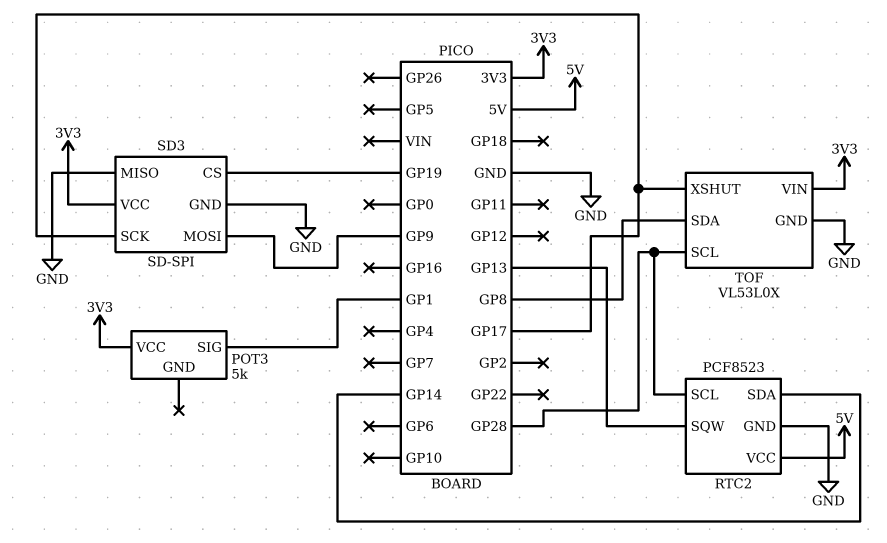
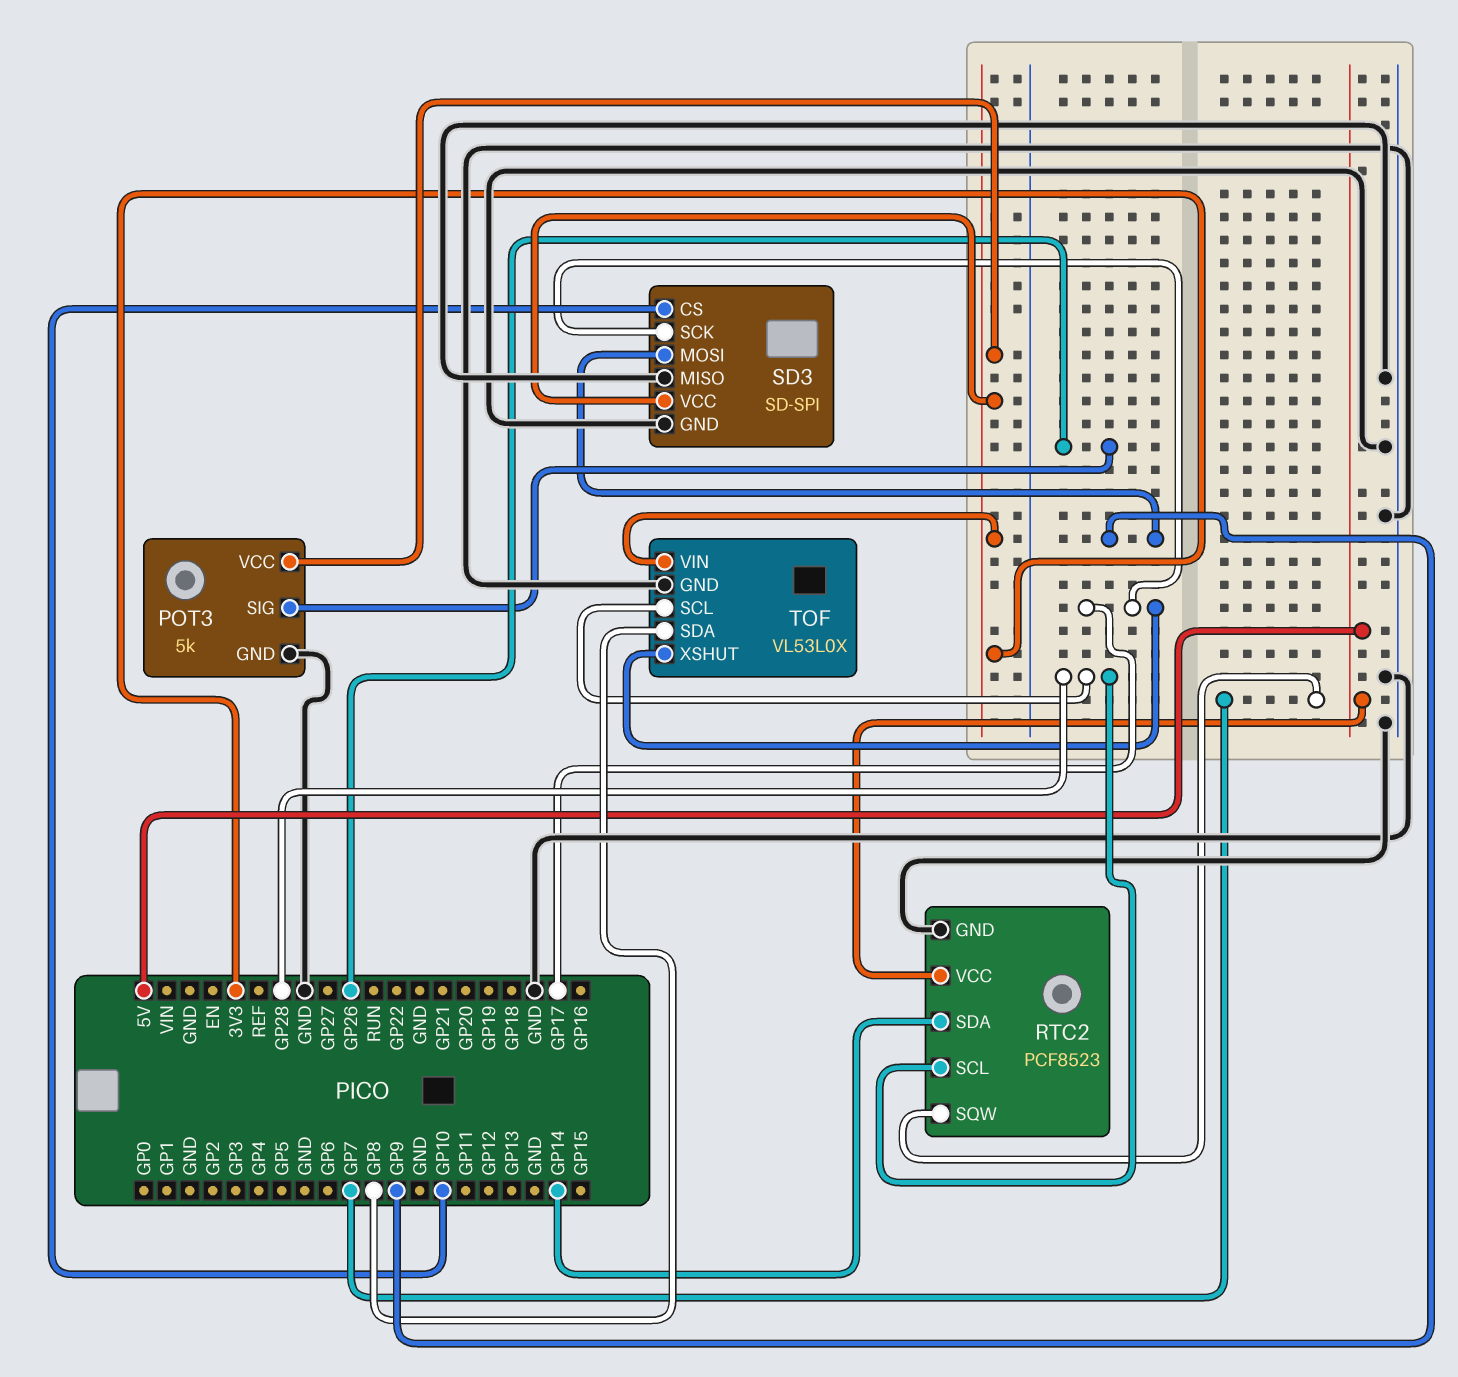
POT3 pin GND: none -> GND
POT3 pin SIG: GP1 -> GP26
RTC2 pin SQW: GP13 -> GP7
SD3 pin CS: GP19 -> GP10

